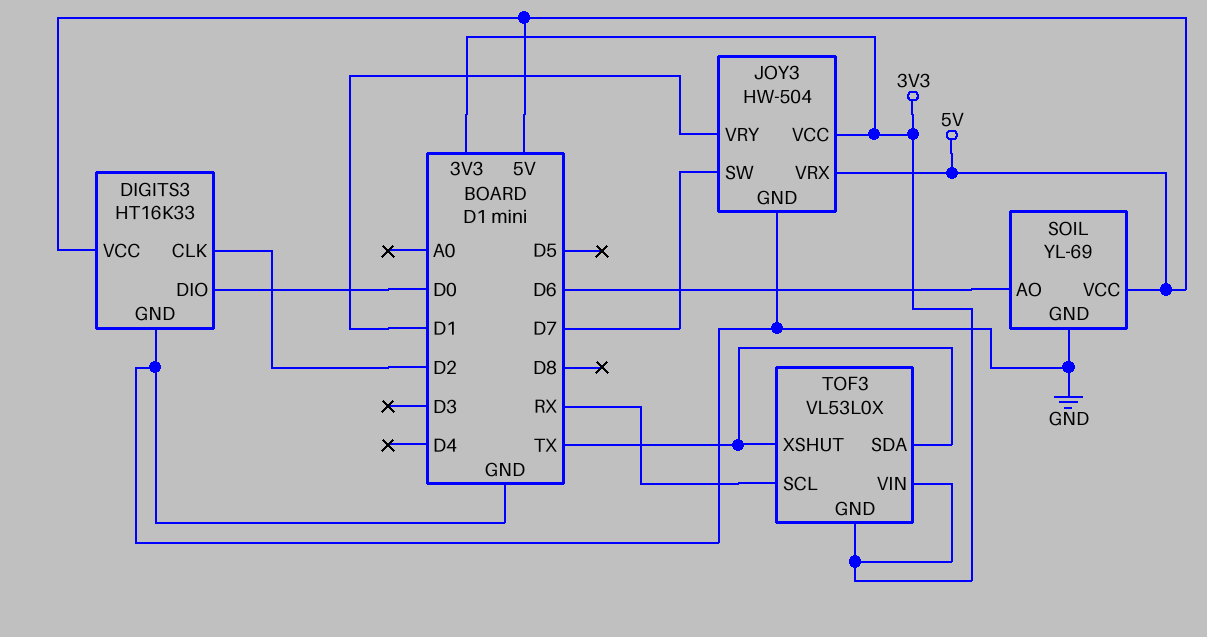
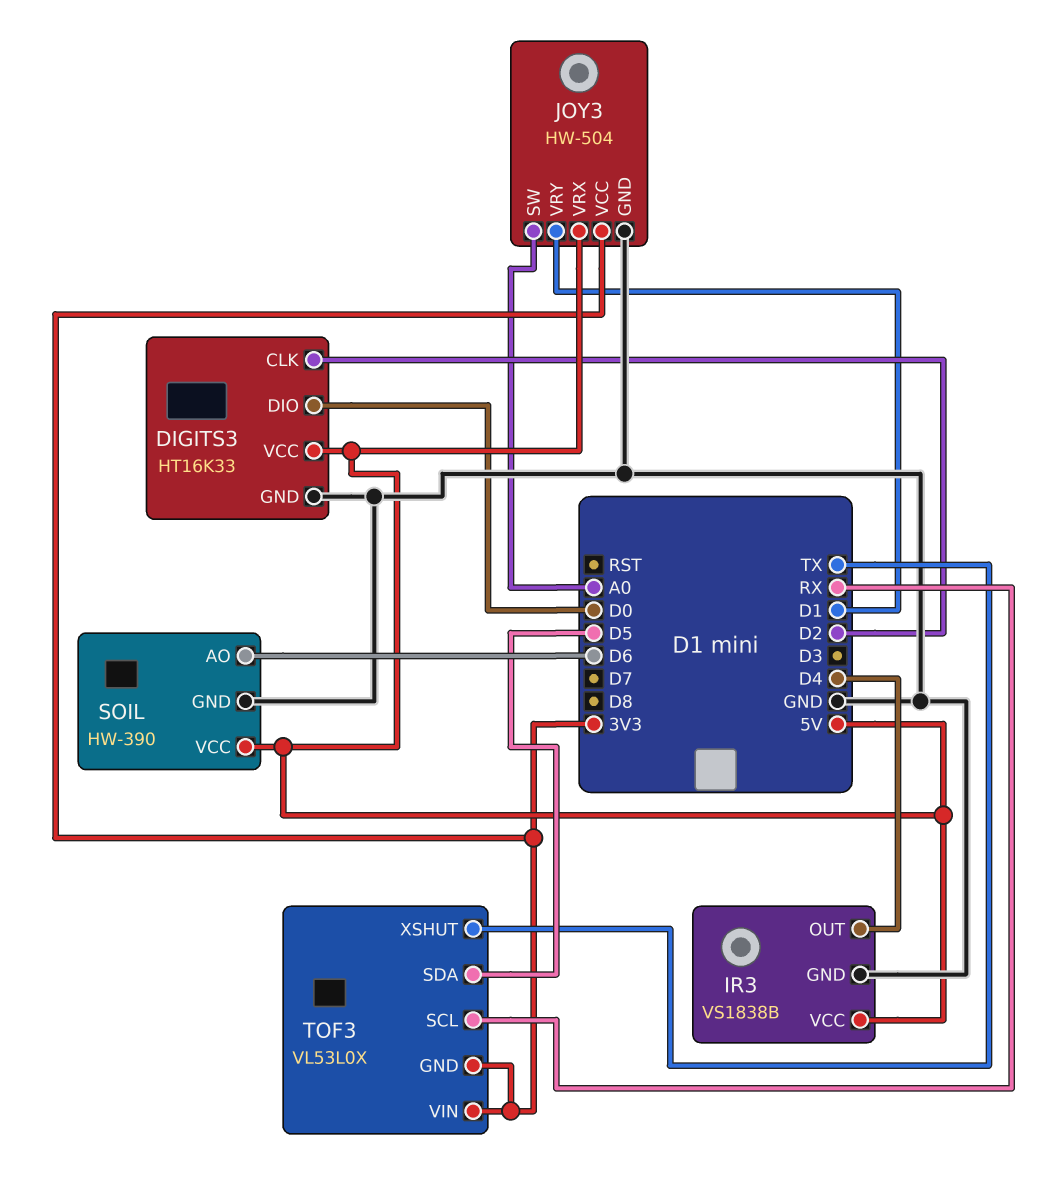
IR3: none -> VS1838B
IR3 pin GND: none -> GND
IR3 pin OUT: none -> D4
IR3 pin VCC: none -> 5V
JOY3 pin SW: D7 -> A0
SOIL: YL-69 -> HW-390
TOF3 pin SDA: TX -> D5

